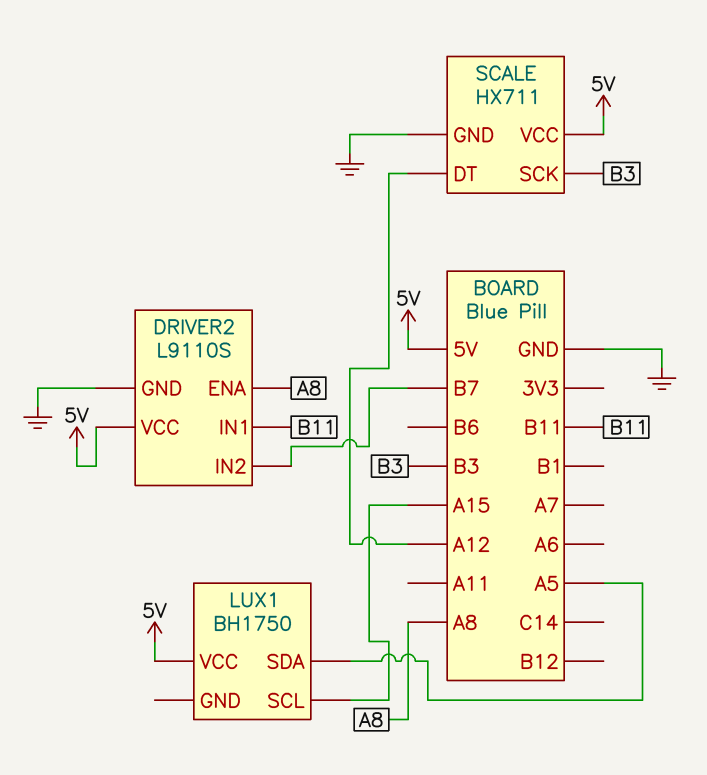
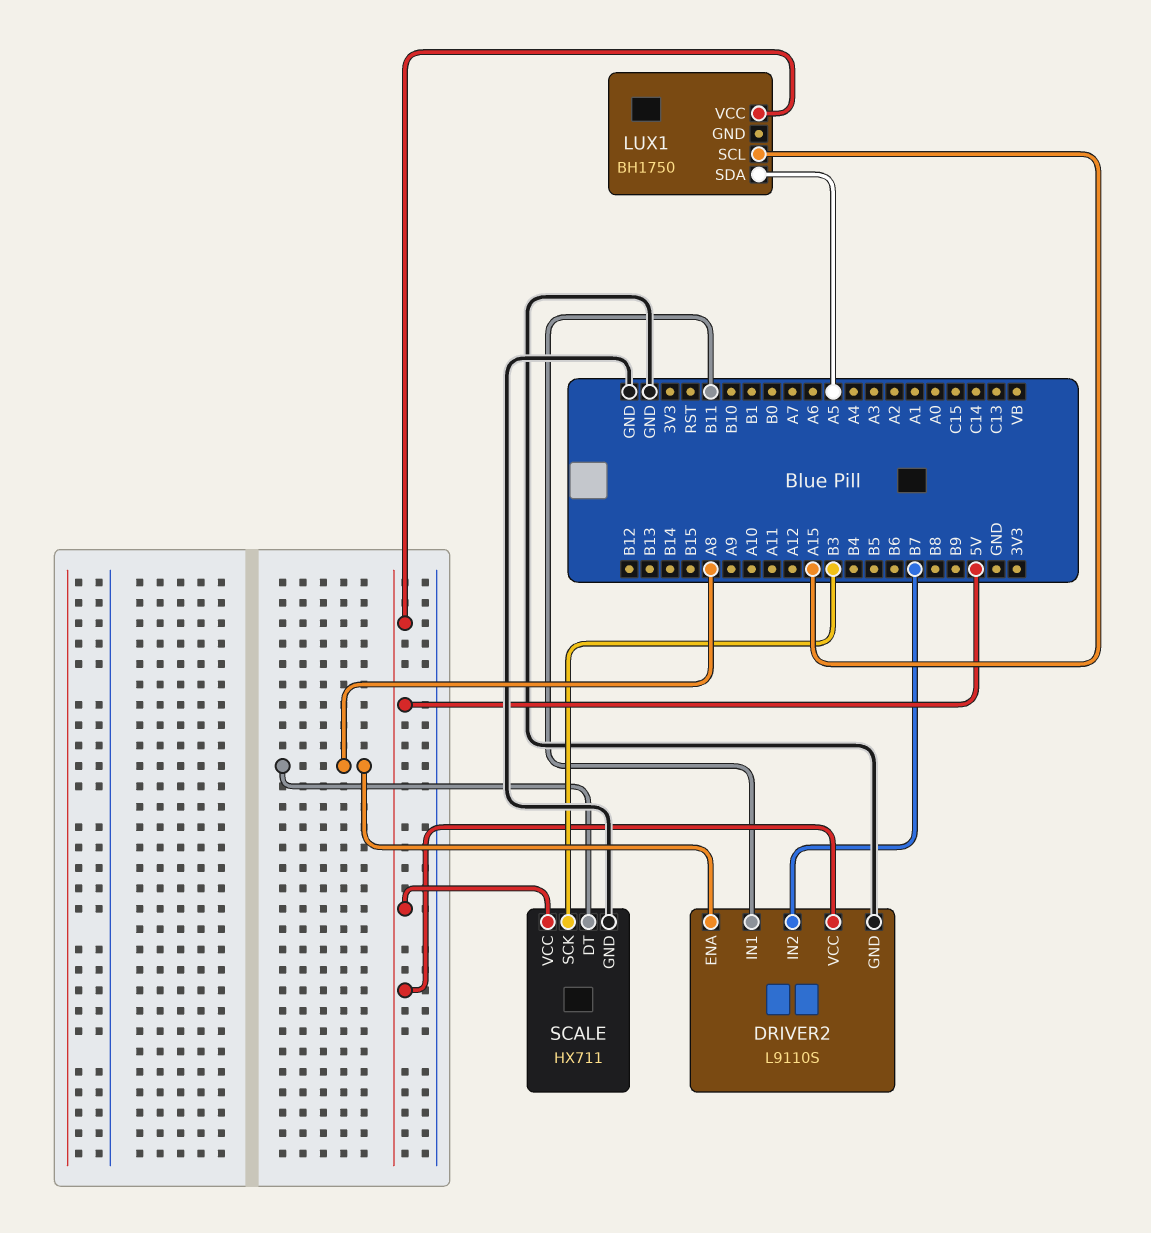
SCALE pin DT: A12 -> A8

